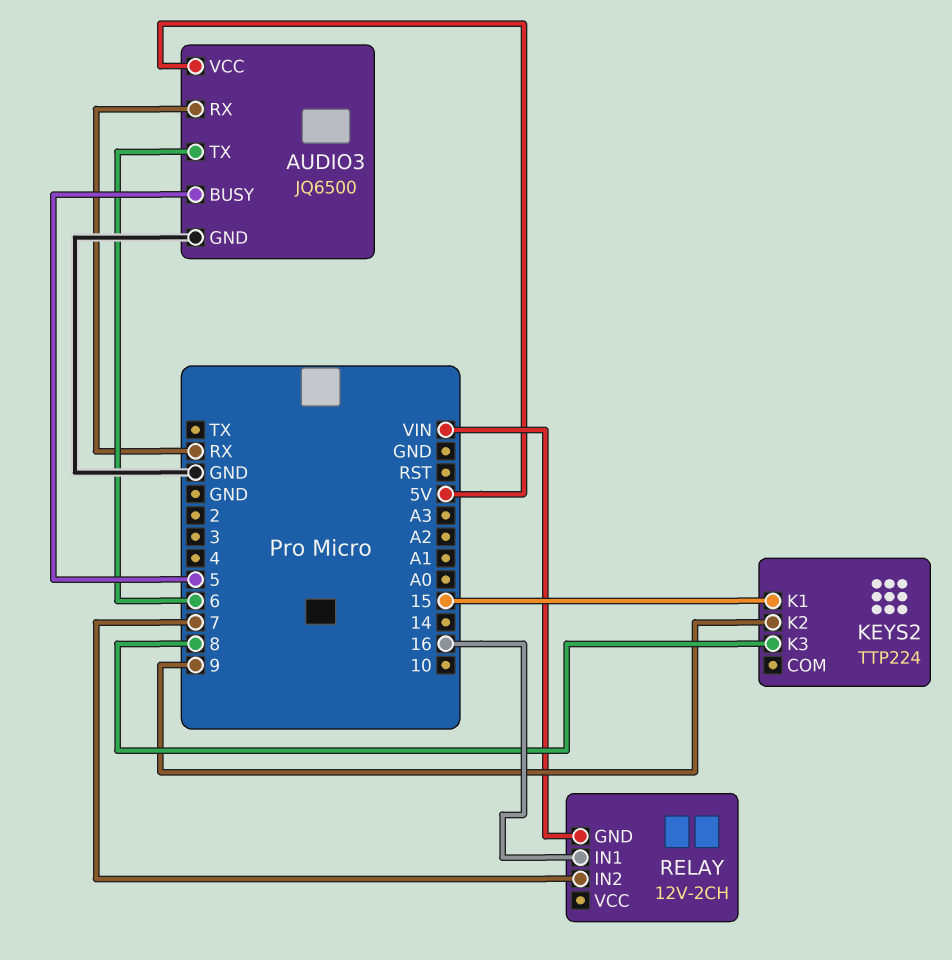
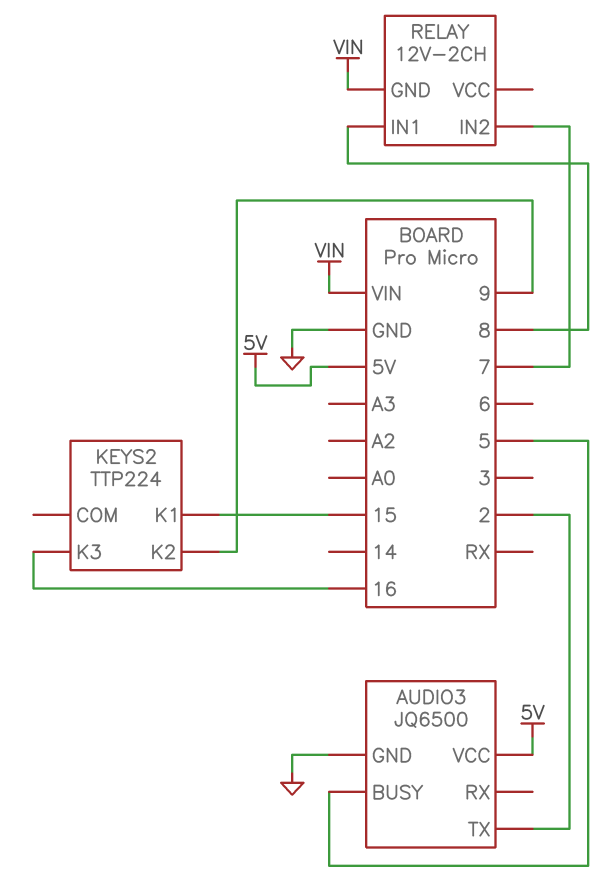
AUDIO3 pin RX: RX -> none
AUDIO3 pin TX: 6 -> 2
KEYS2 pin K3: 8 -> 16
RELAY pin IN1: 16 -> 8

